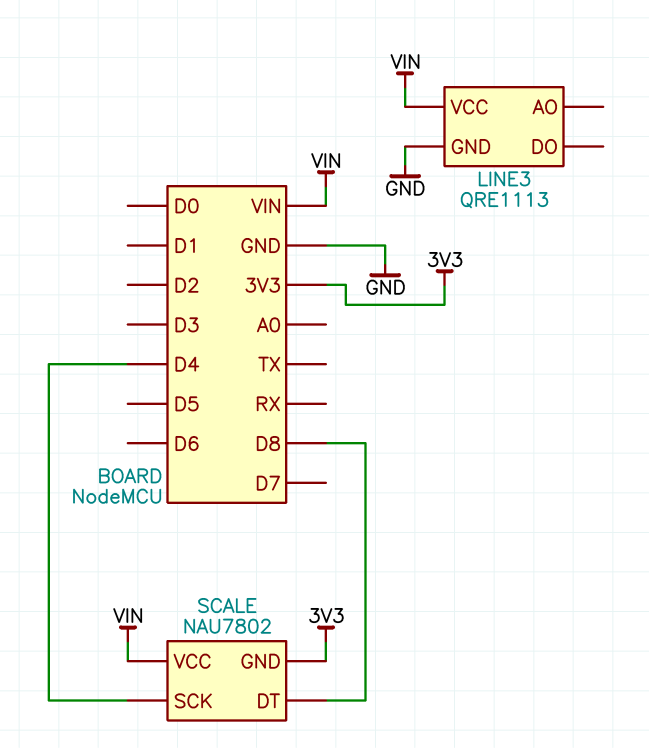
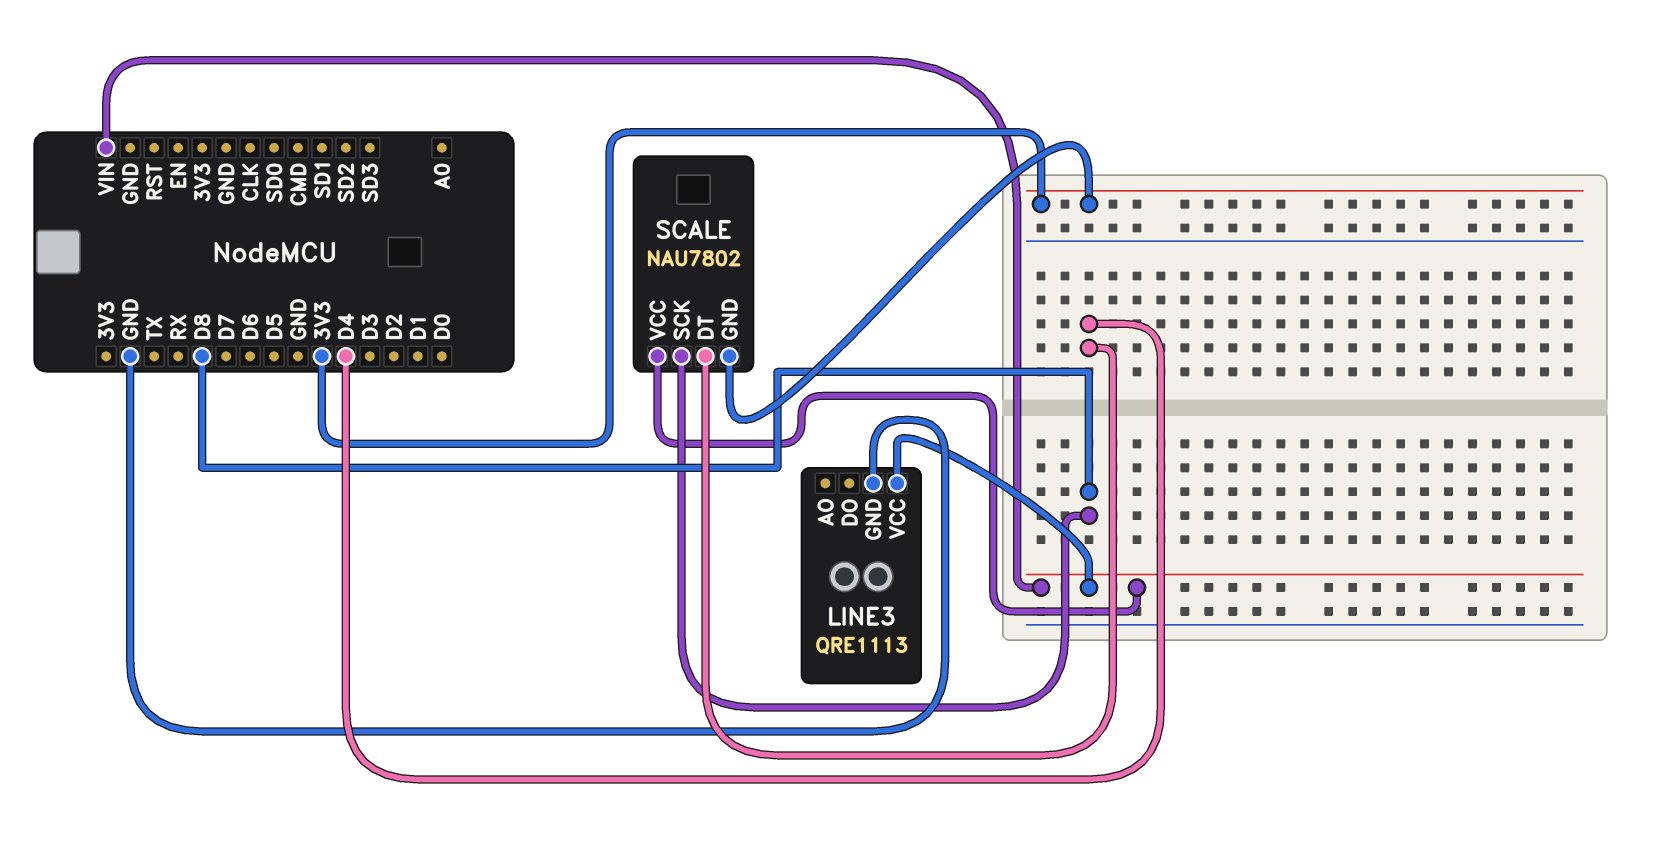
SCALE pin DT: D8 -> D4
SCALE pin SCK: D4 -> D8

